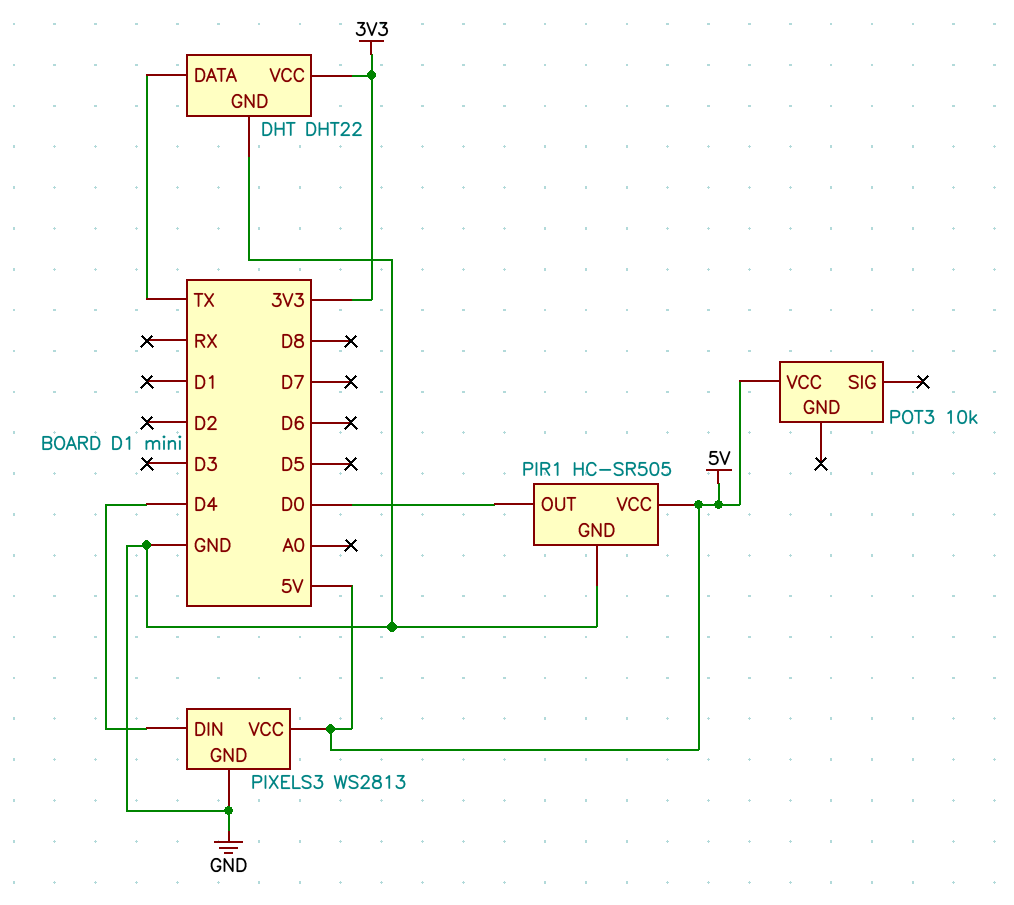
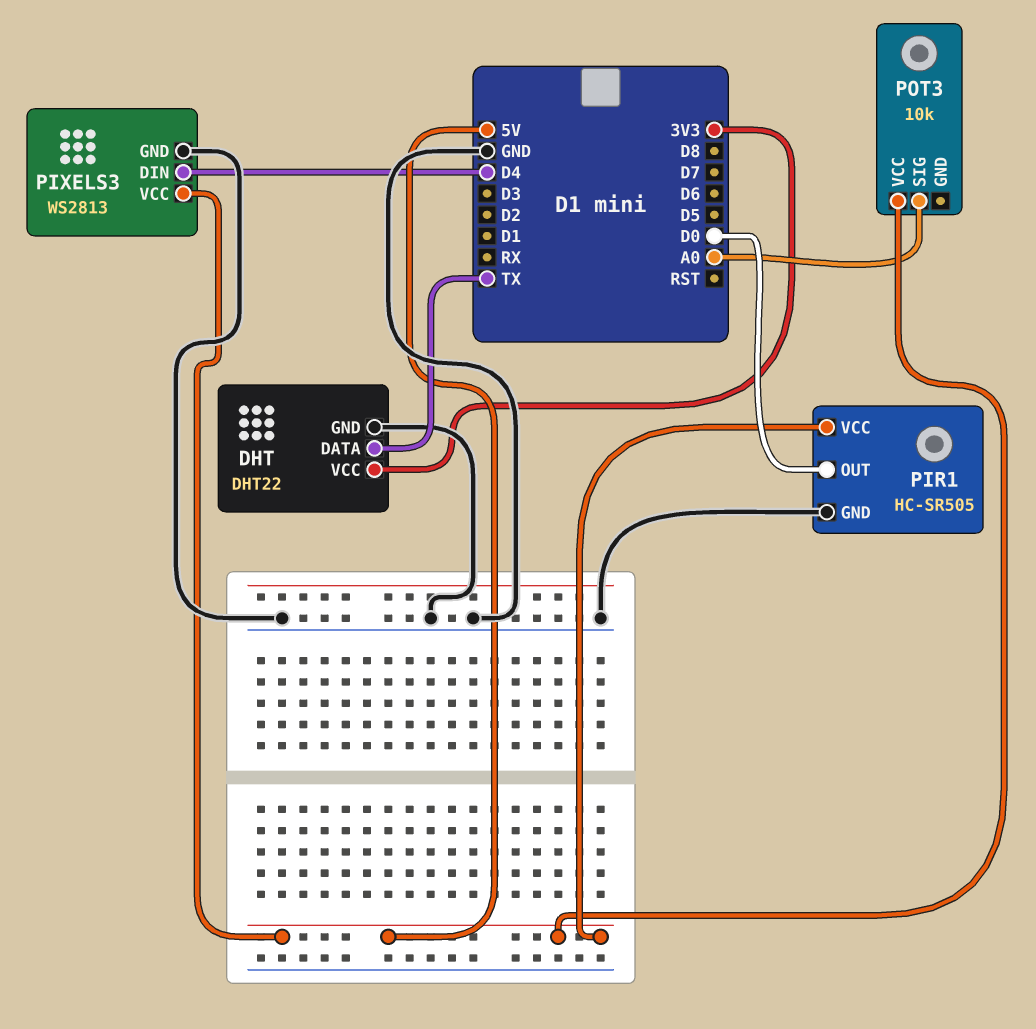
POT3 pin SIG: none -> A0

